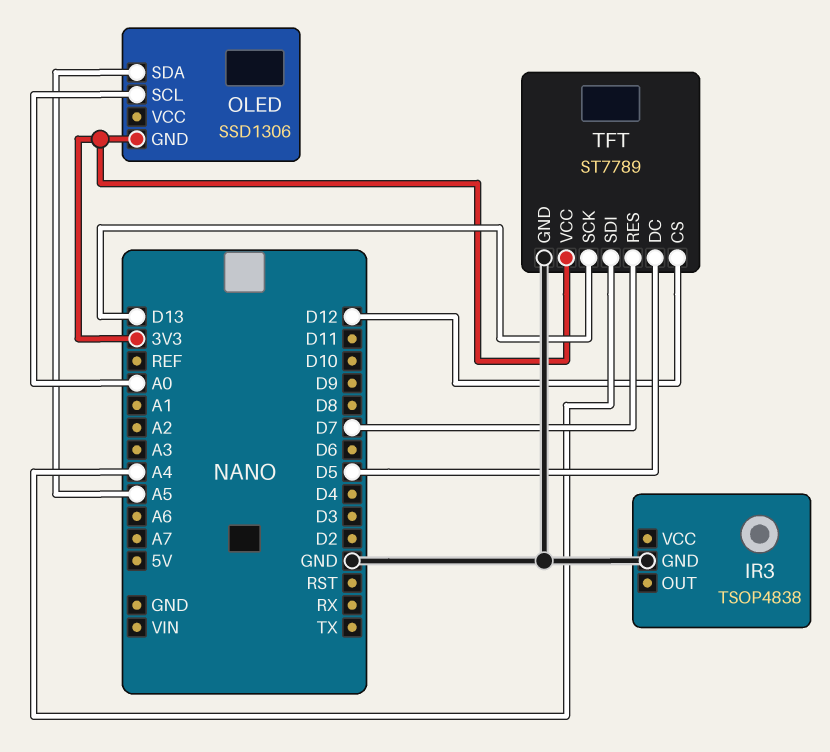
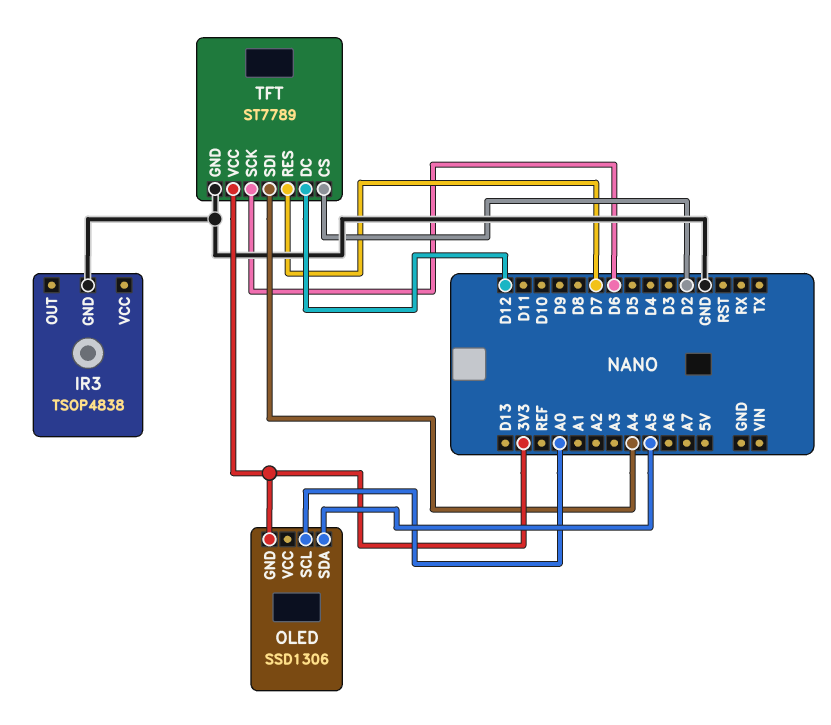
TFT pin CS: D12 -> D2
TFT pin DC: D5 -> D12
TFT pin SCK: D13 -> D6

